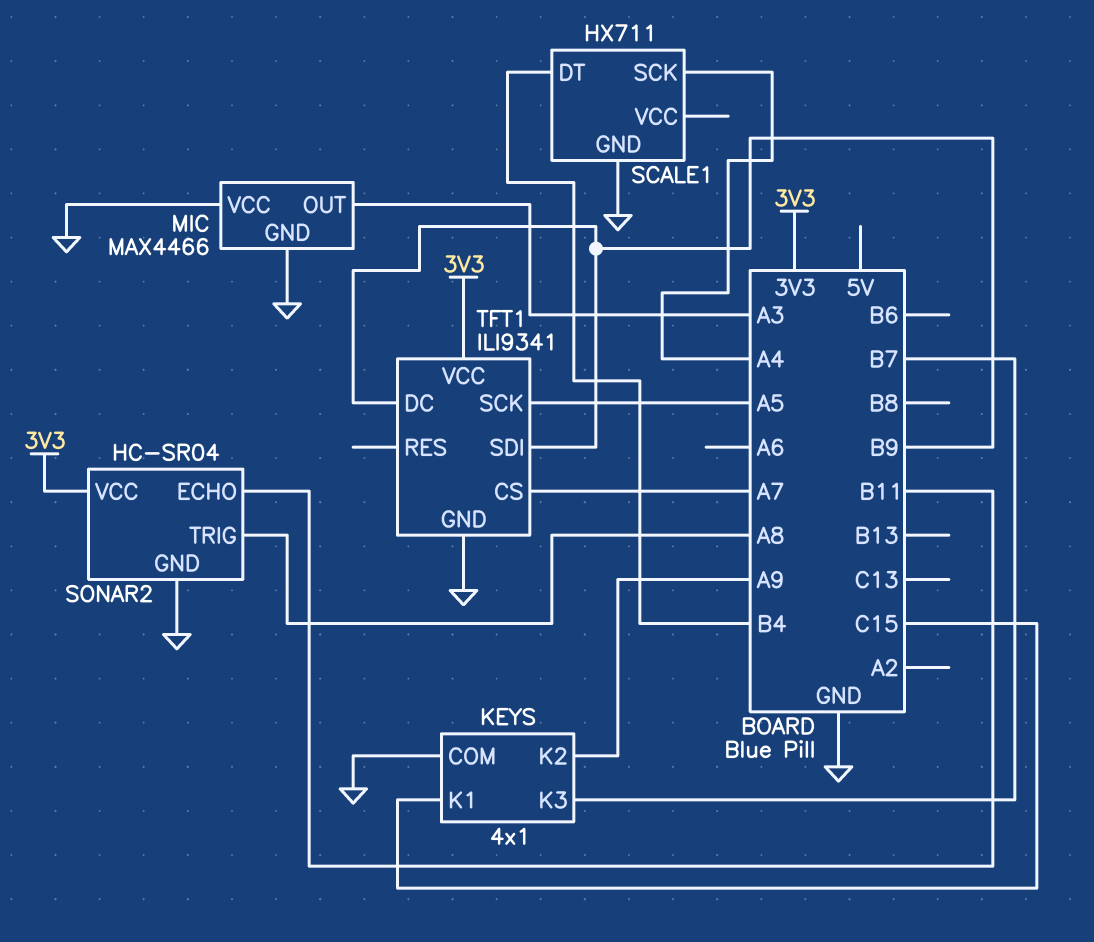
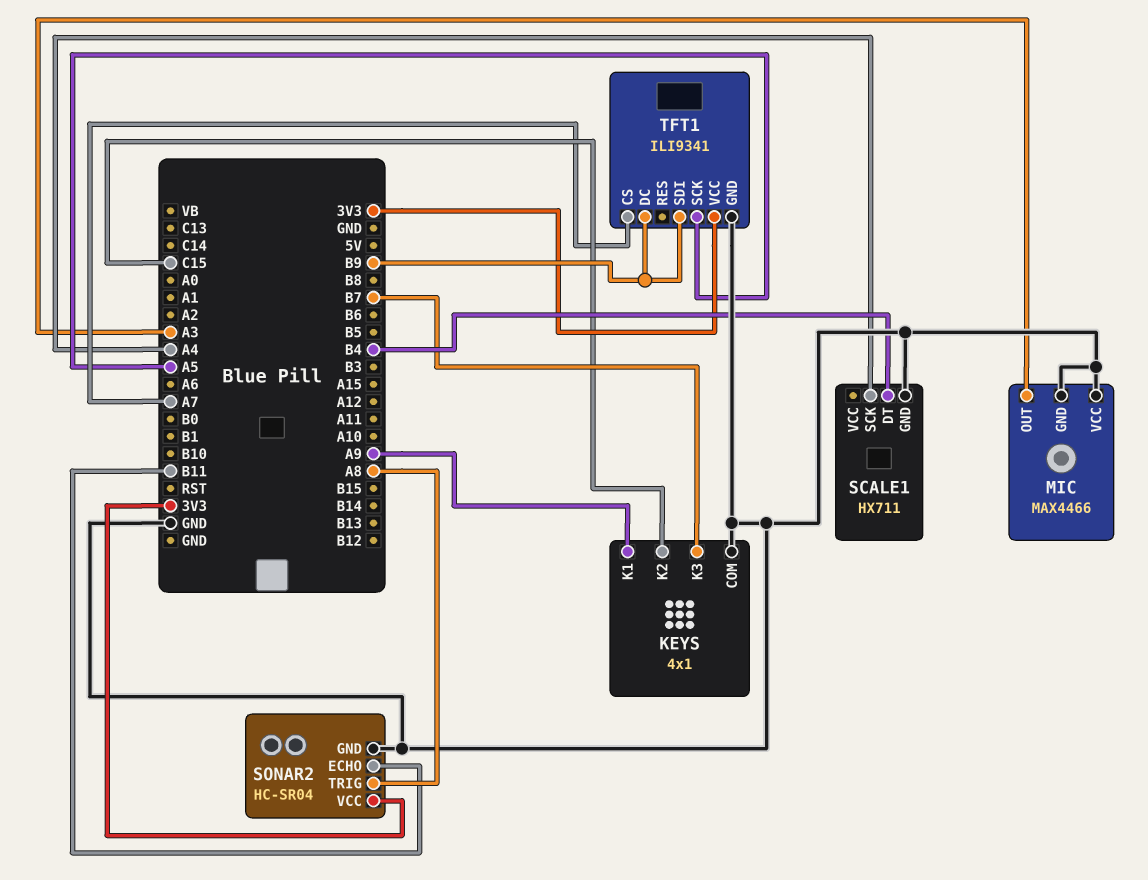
KEYS pin K1: C15 -> A9
KEYS pin K2: A9 -> C15

